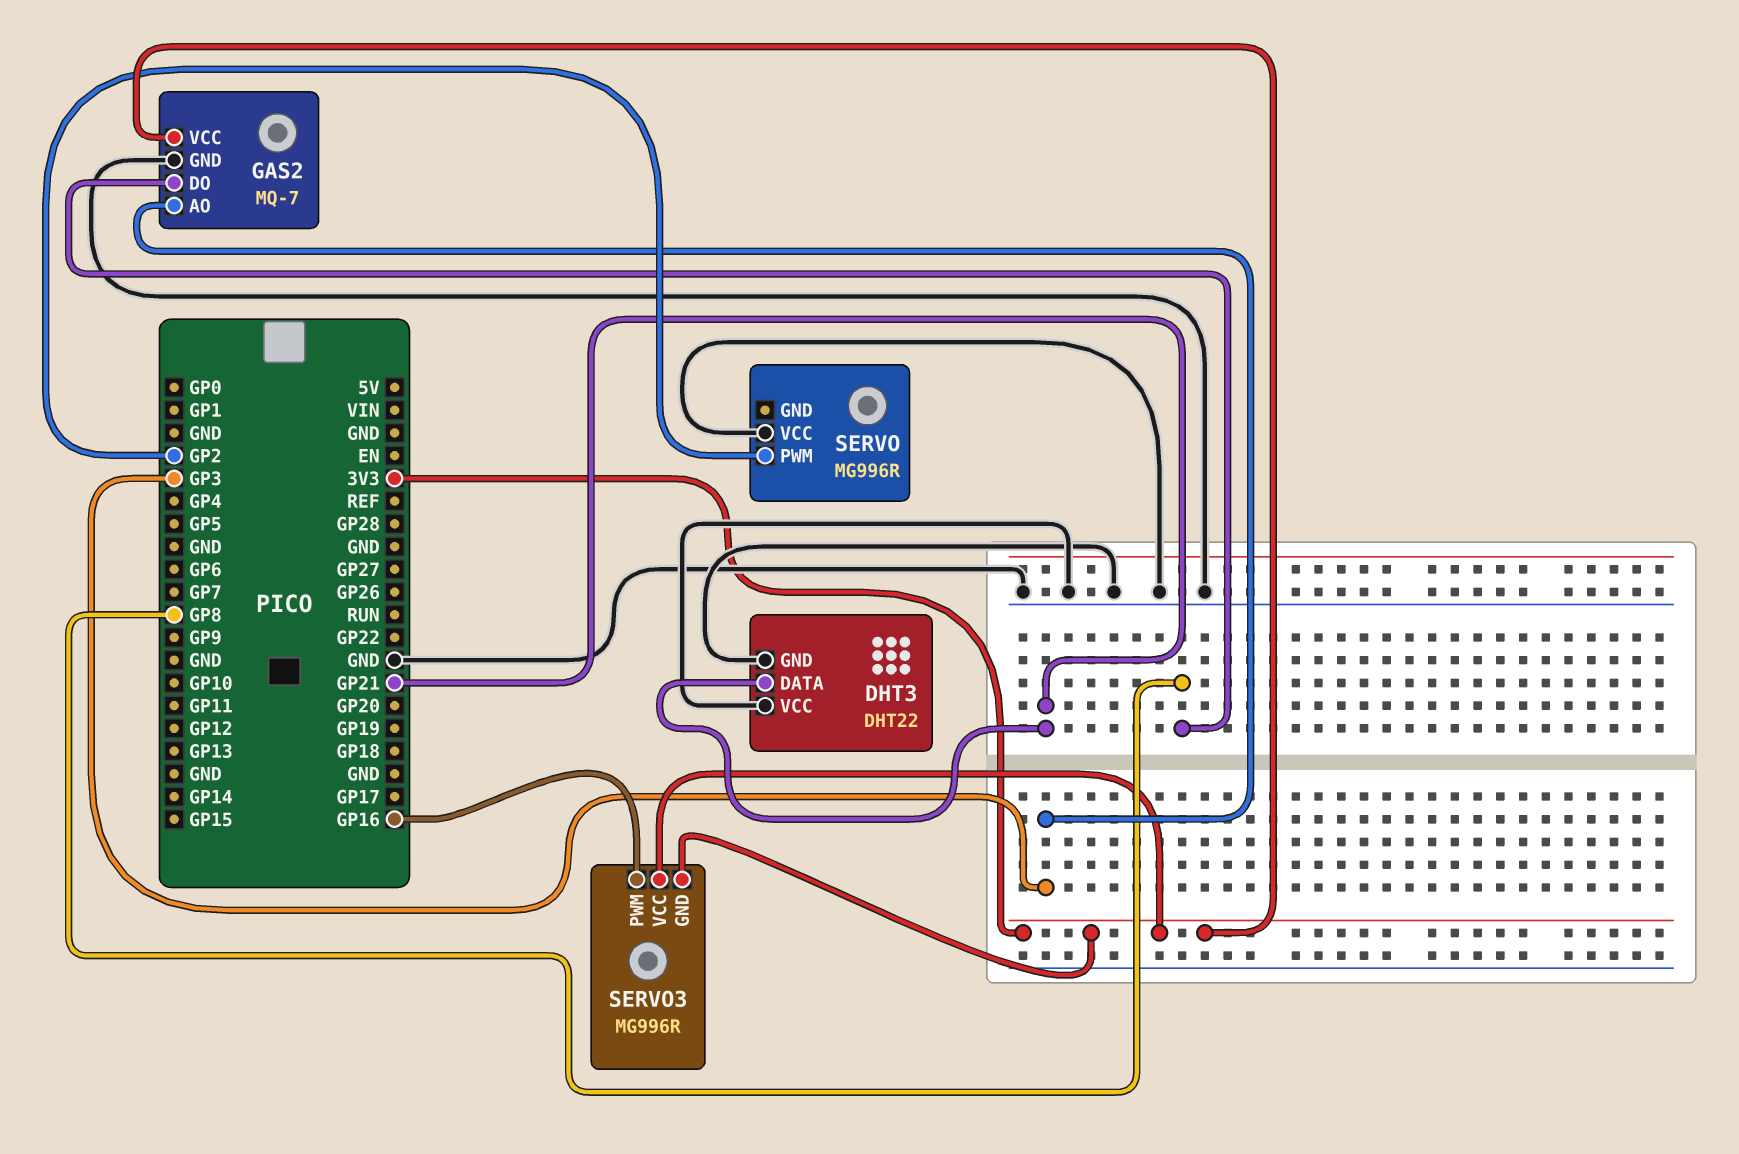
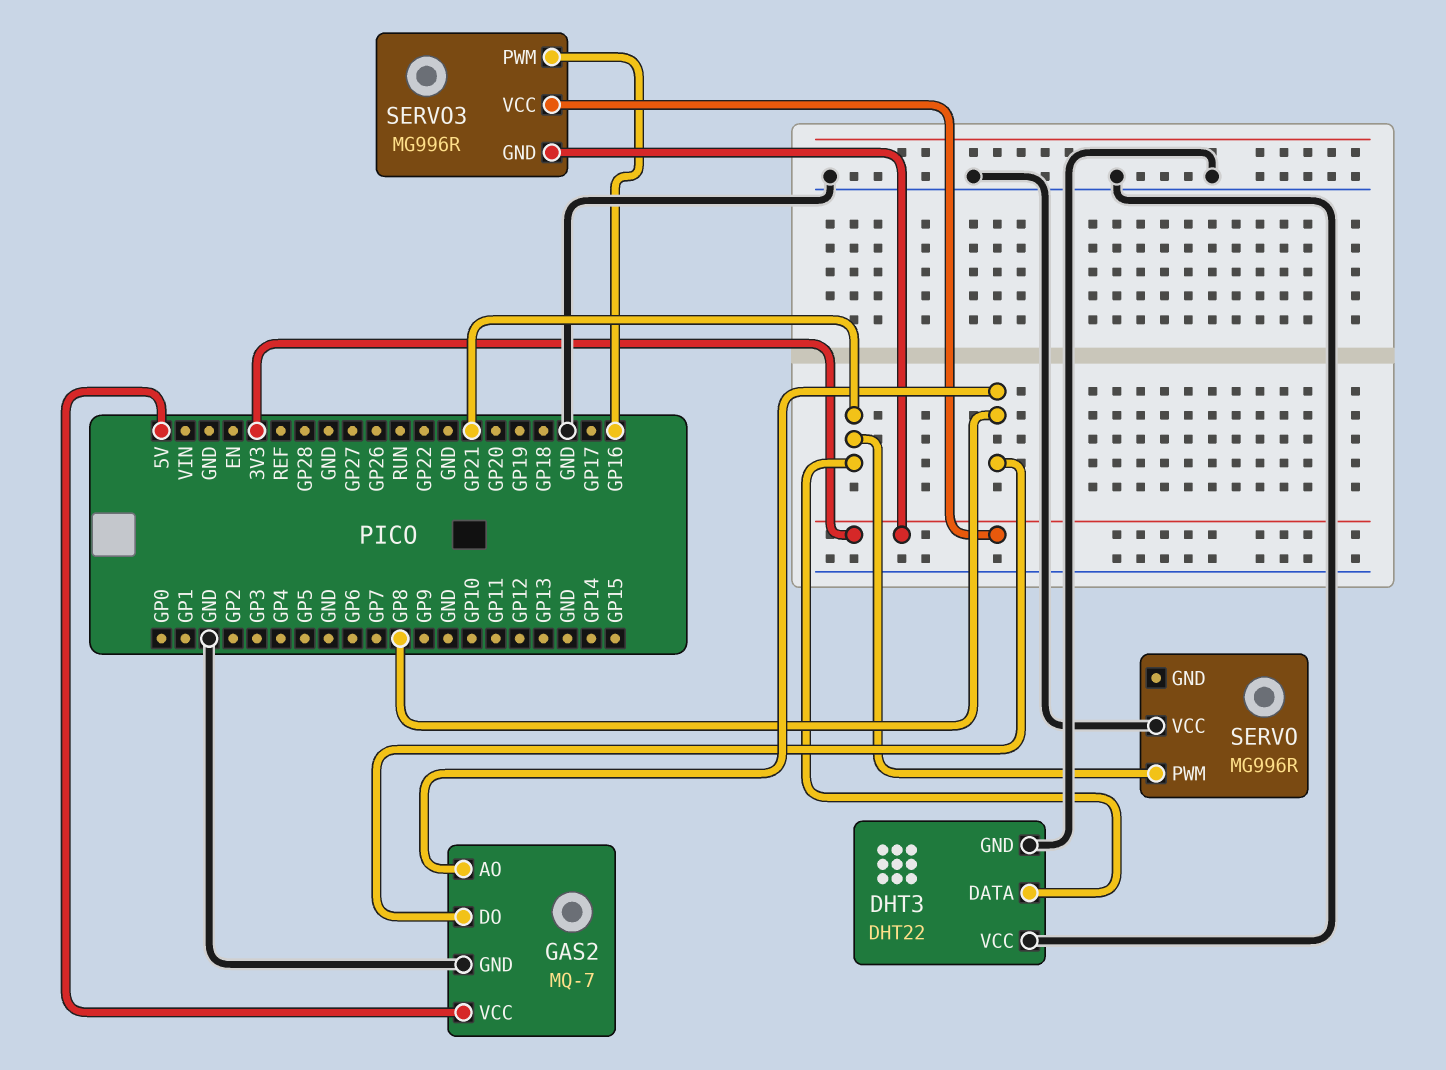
GAS2 pin AO: GP3 -> GP8
GAS2 pin VCC: 3V3 -> 5V
SERVO pin PWM: GP2 -> GP21

